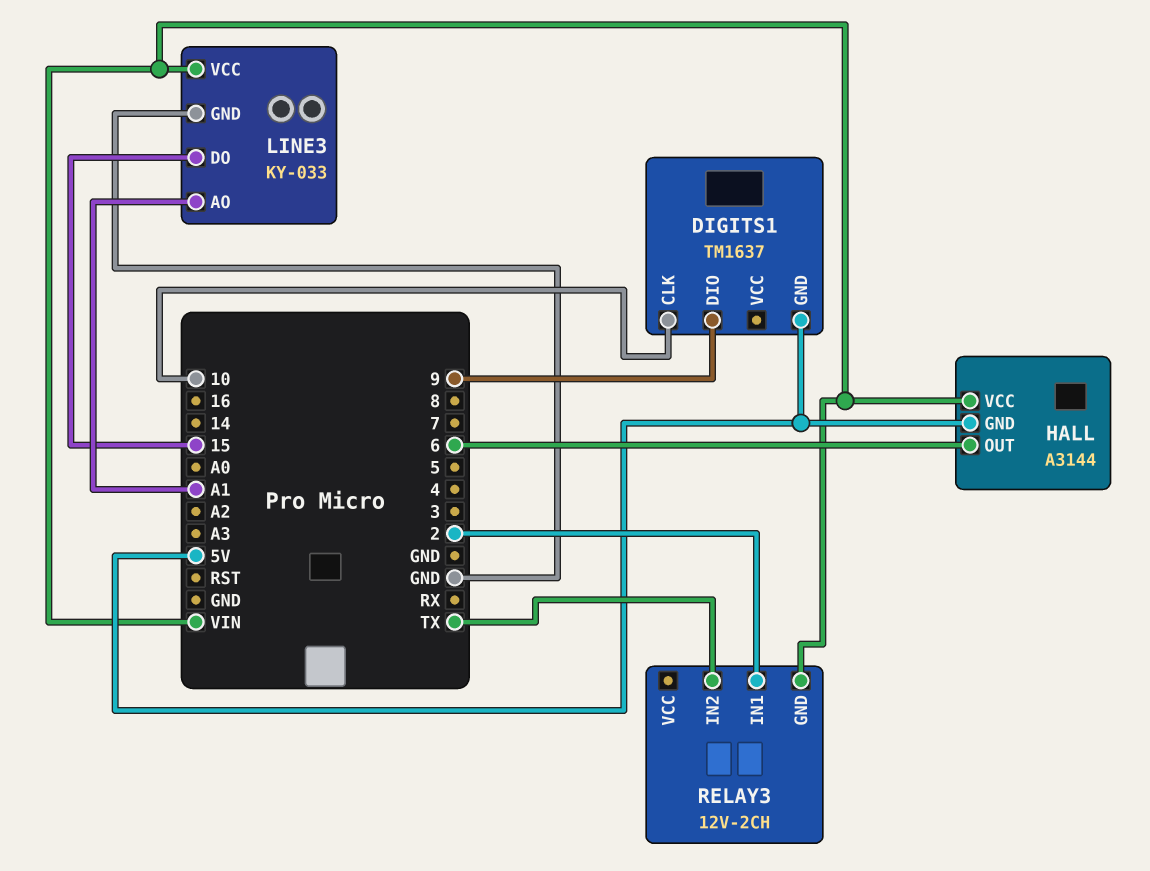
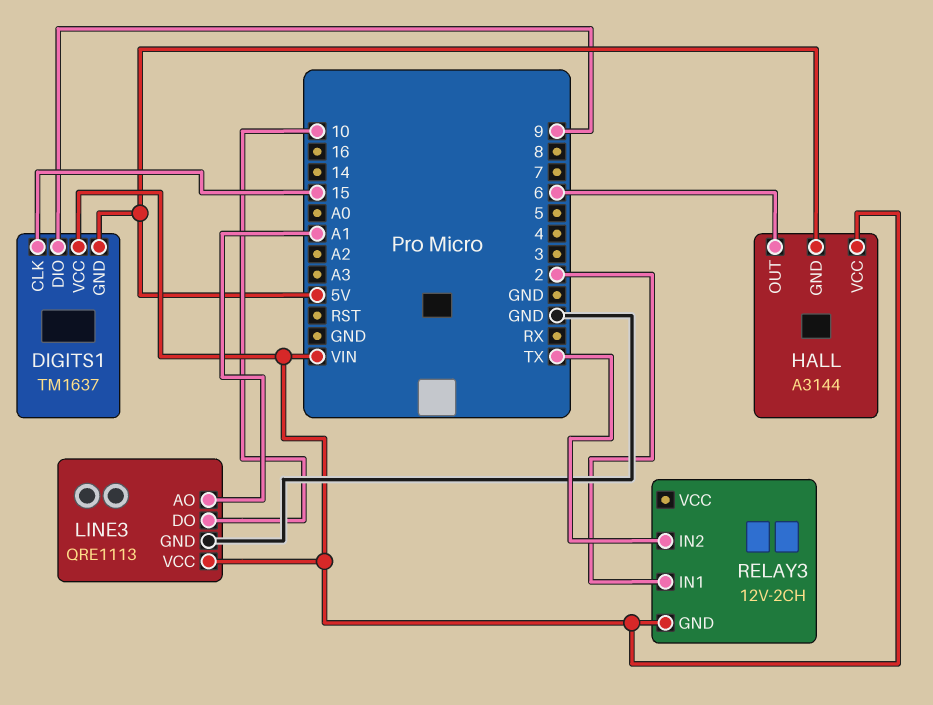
DIGITS1 pin CLK: 10 -> 15
DIGITS1 pin VCC: none -> VIN
LINE3: KY-033 -> QRE1113
LINE3 pin DO: 15 -> 10

